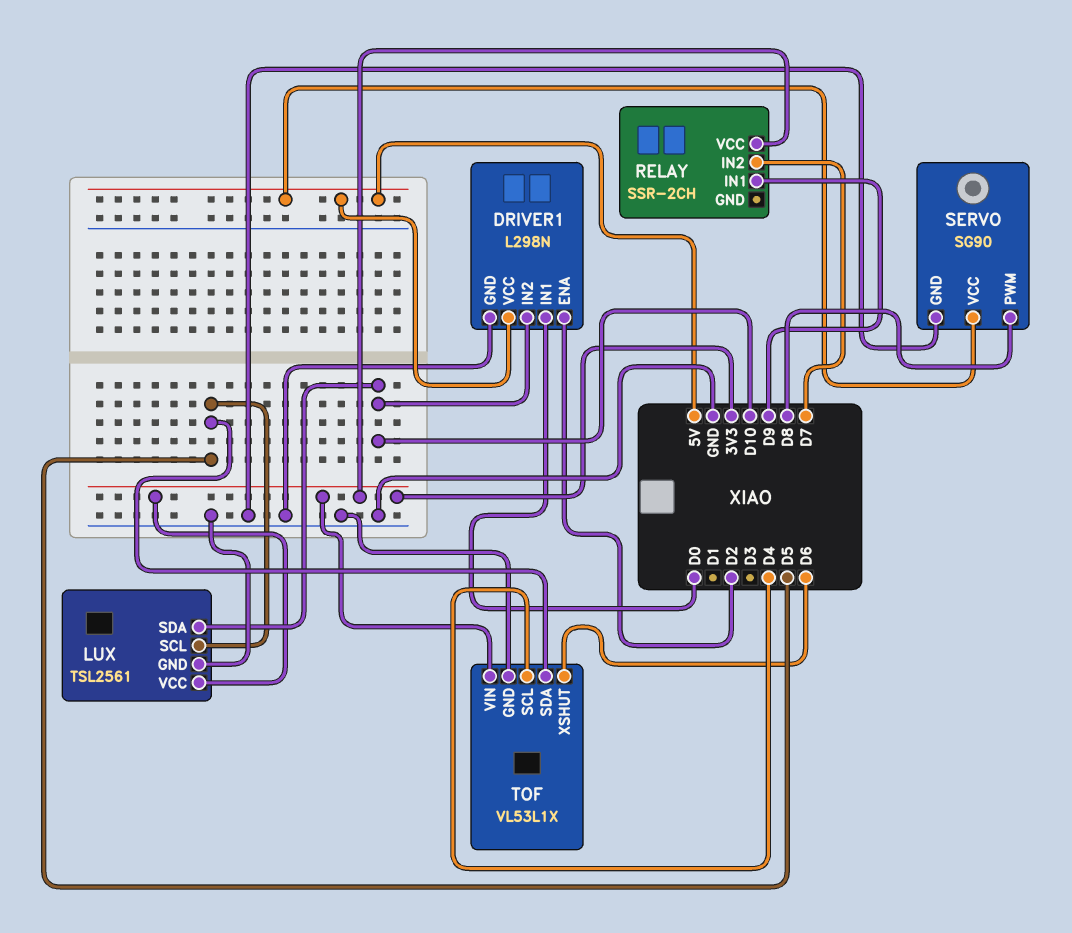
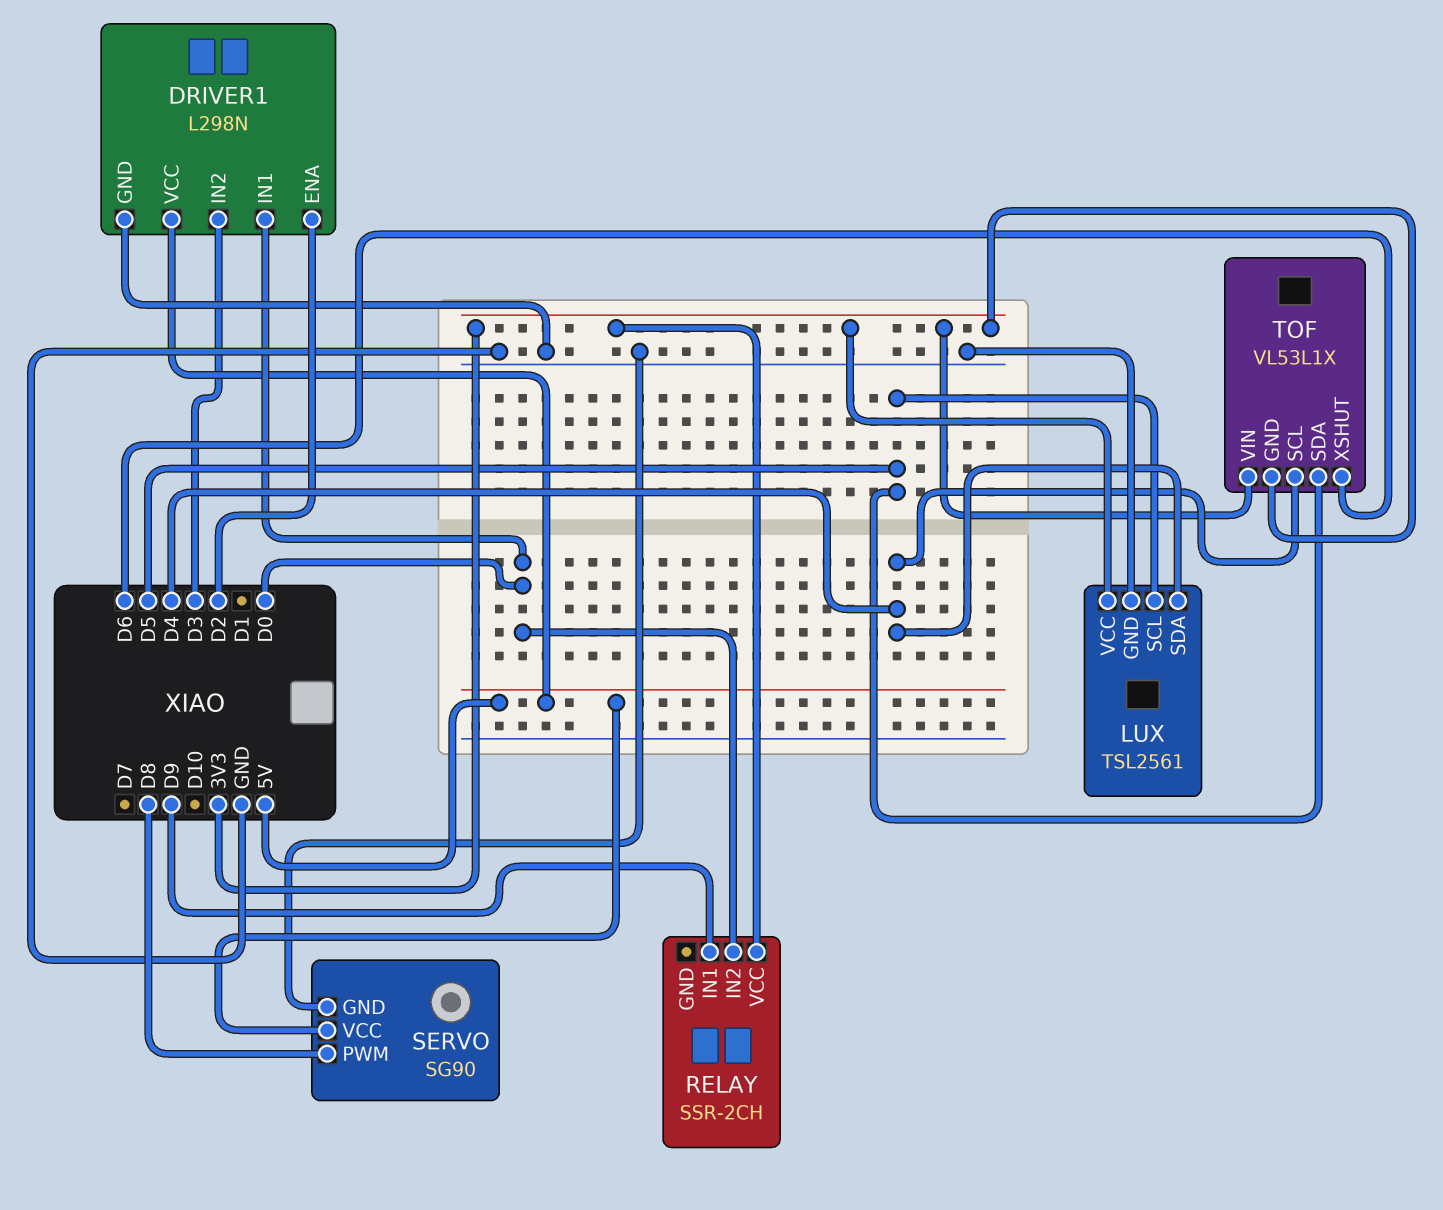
DRIVER1 pin IN2: D10 -> D3
LUX pin SDA: D10 -> D4
RELAY pin IN2: D7 -> D0
TOF pin GND: GND -> 3V3

